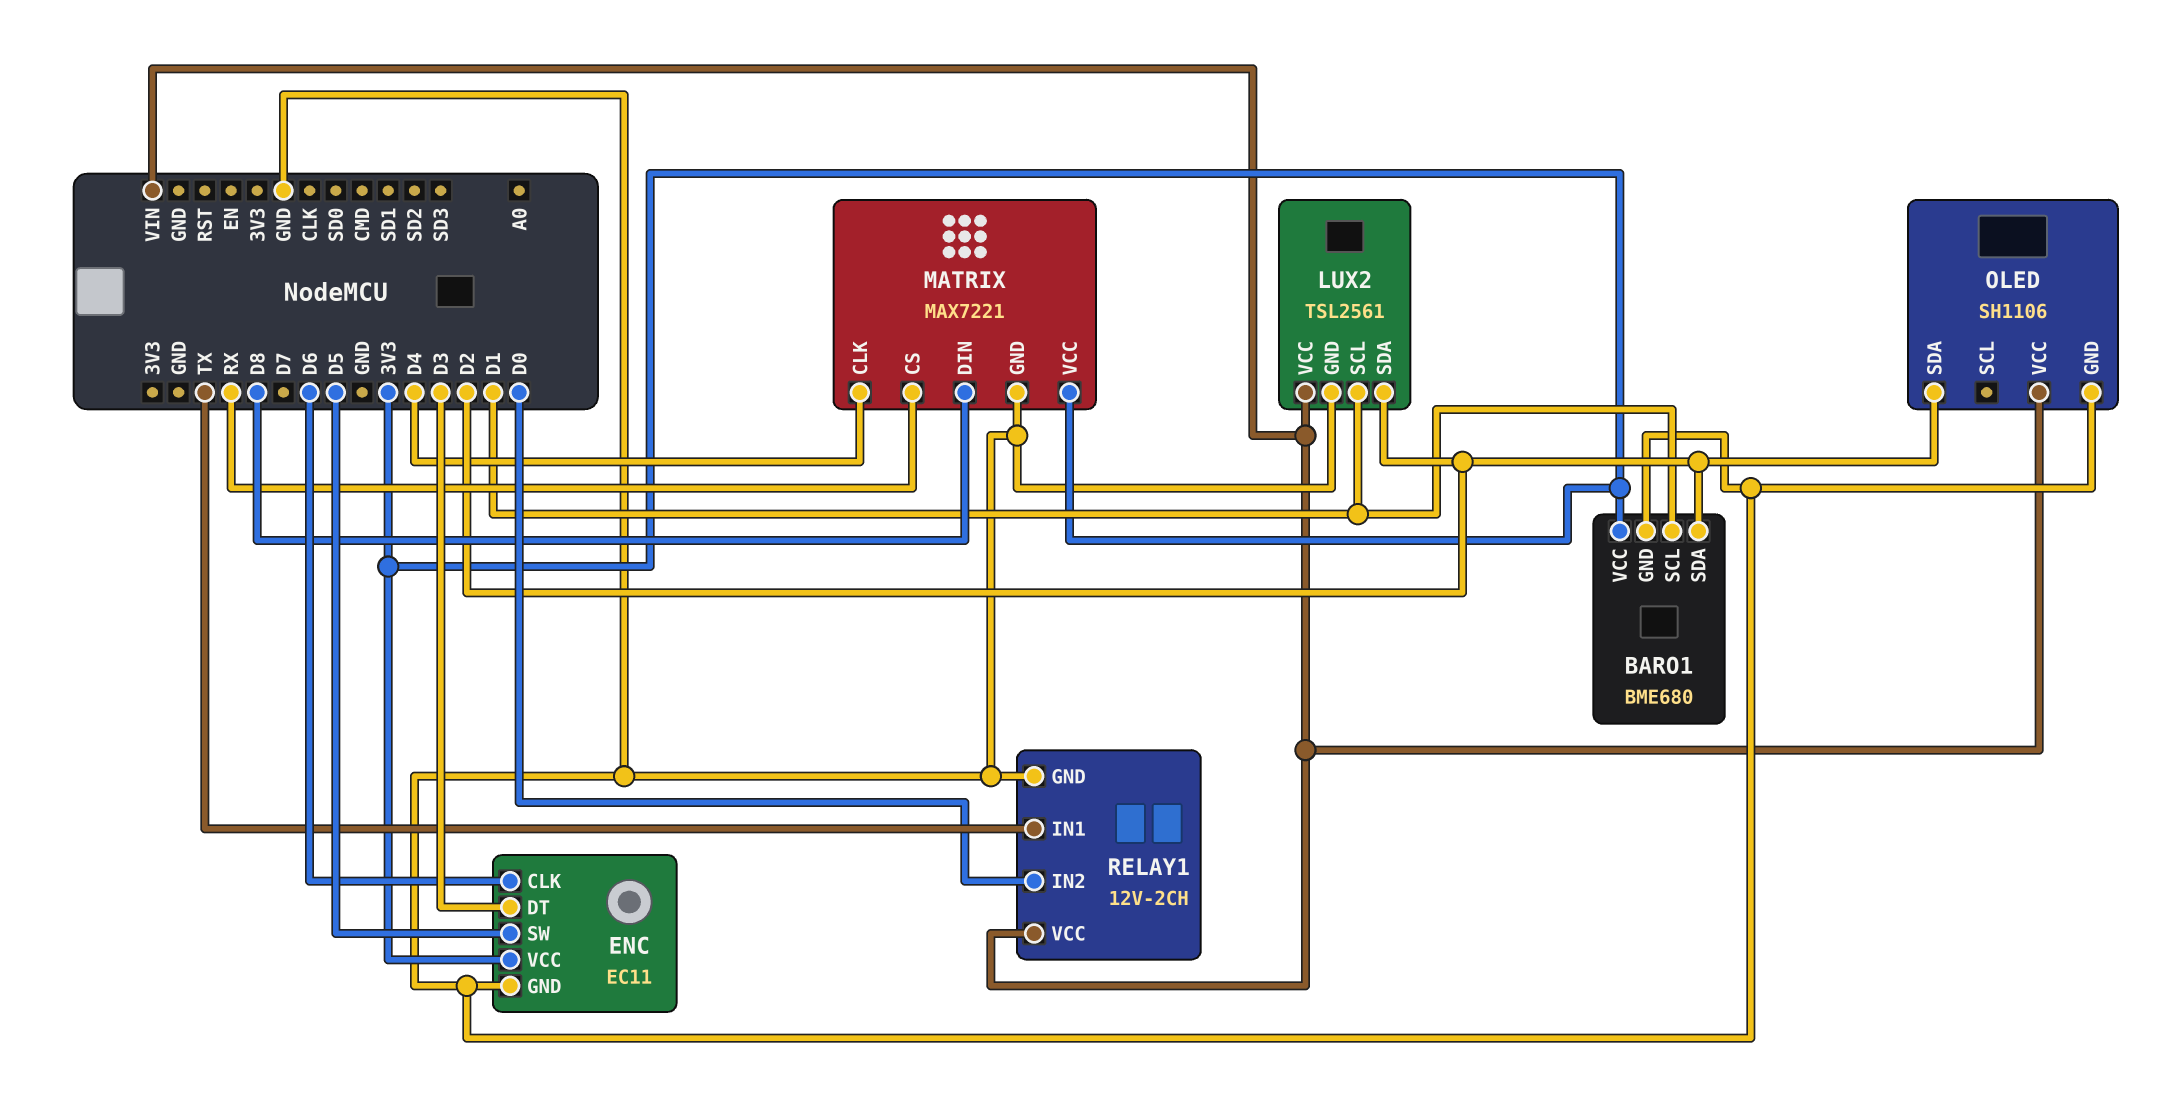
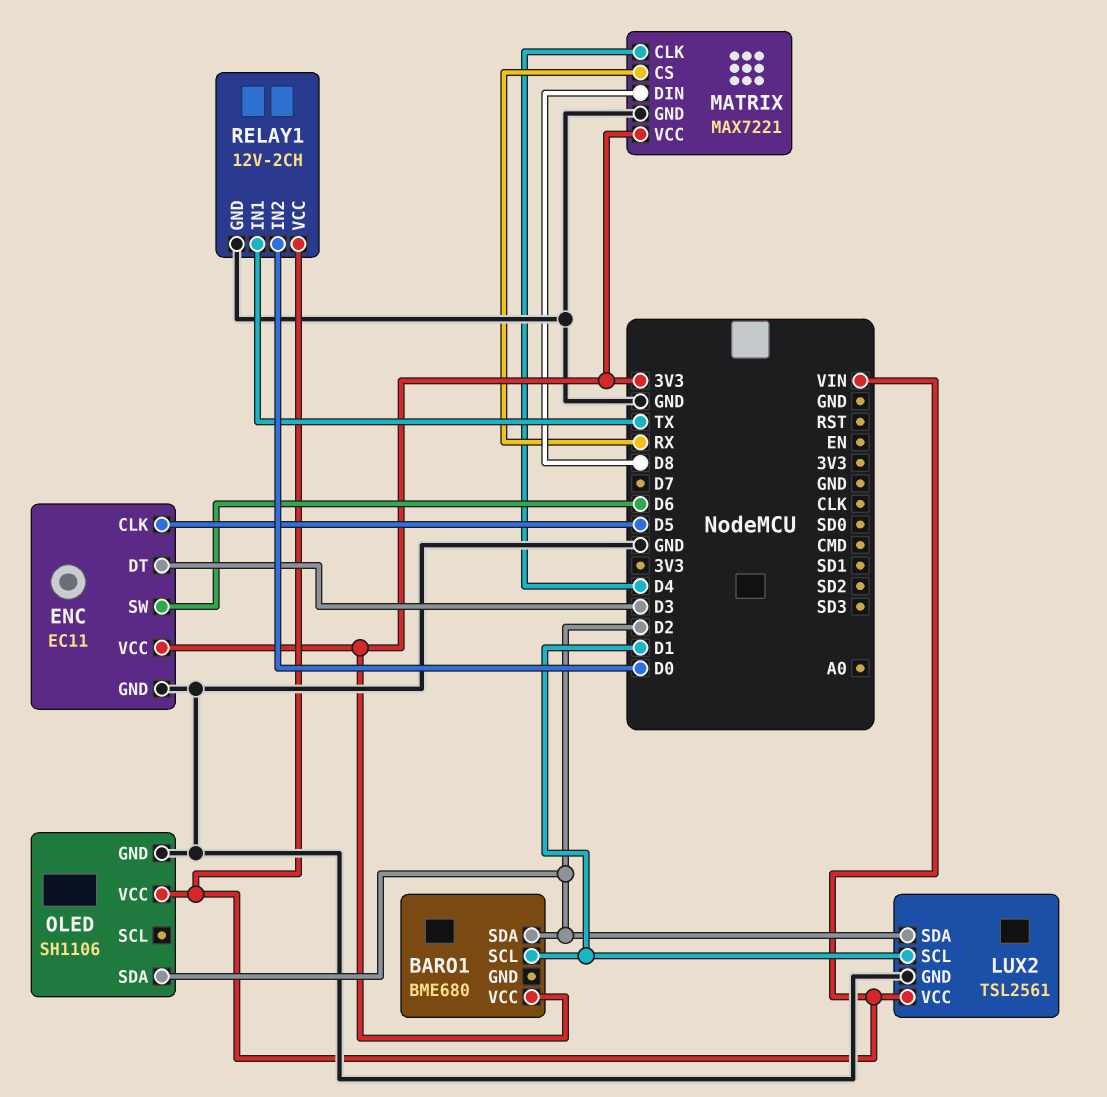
BARO1 pin GND: GND -> none
ENC pin CLK: D6 -> D5
ENC pin SW: D5 -> D6

